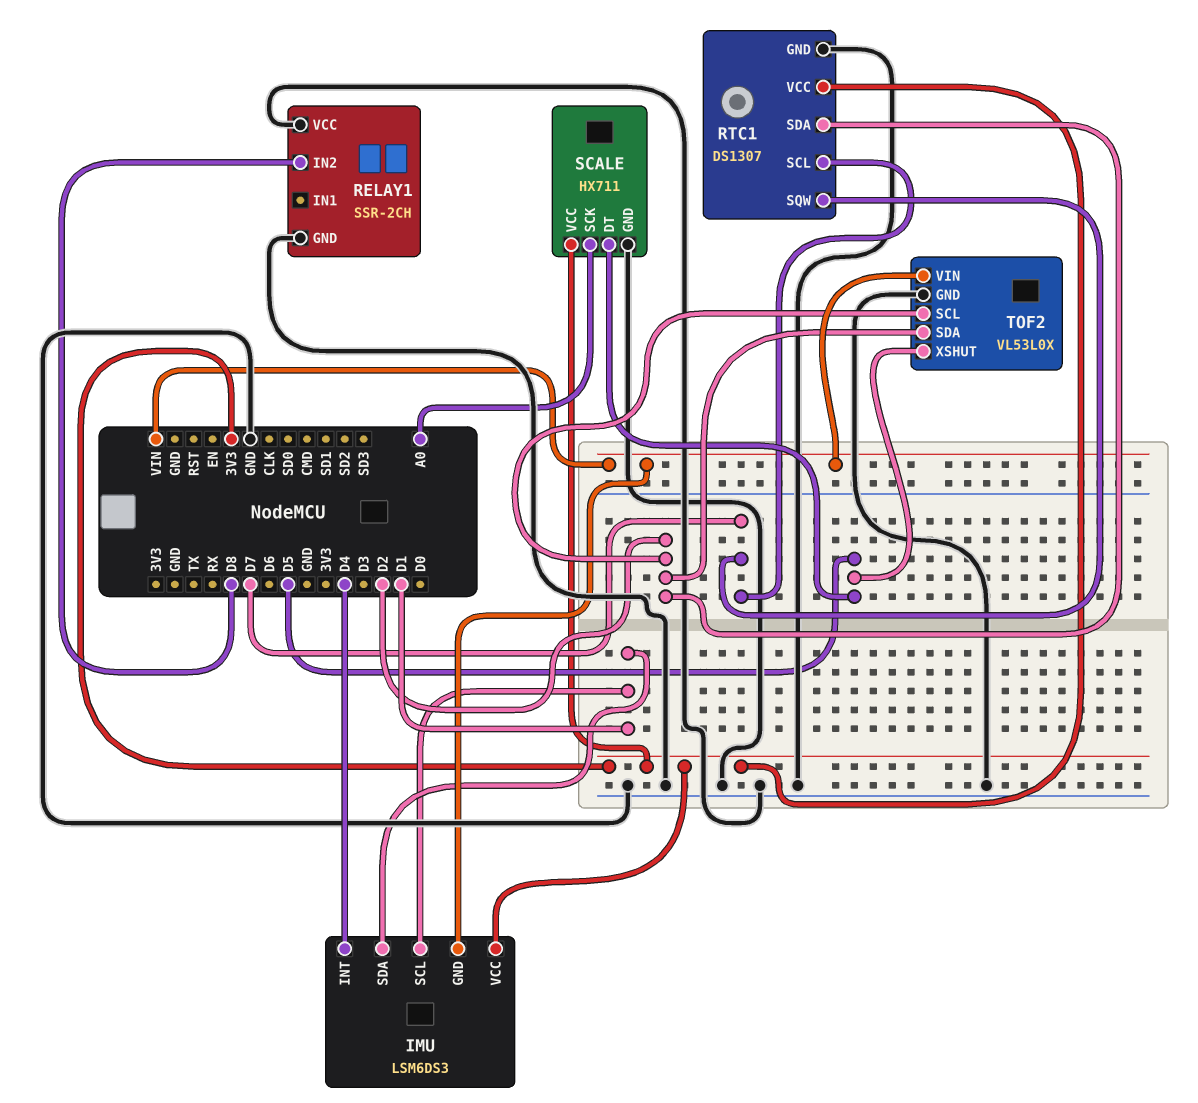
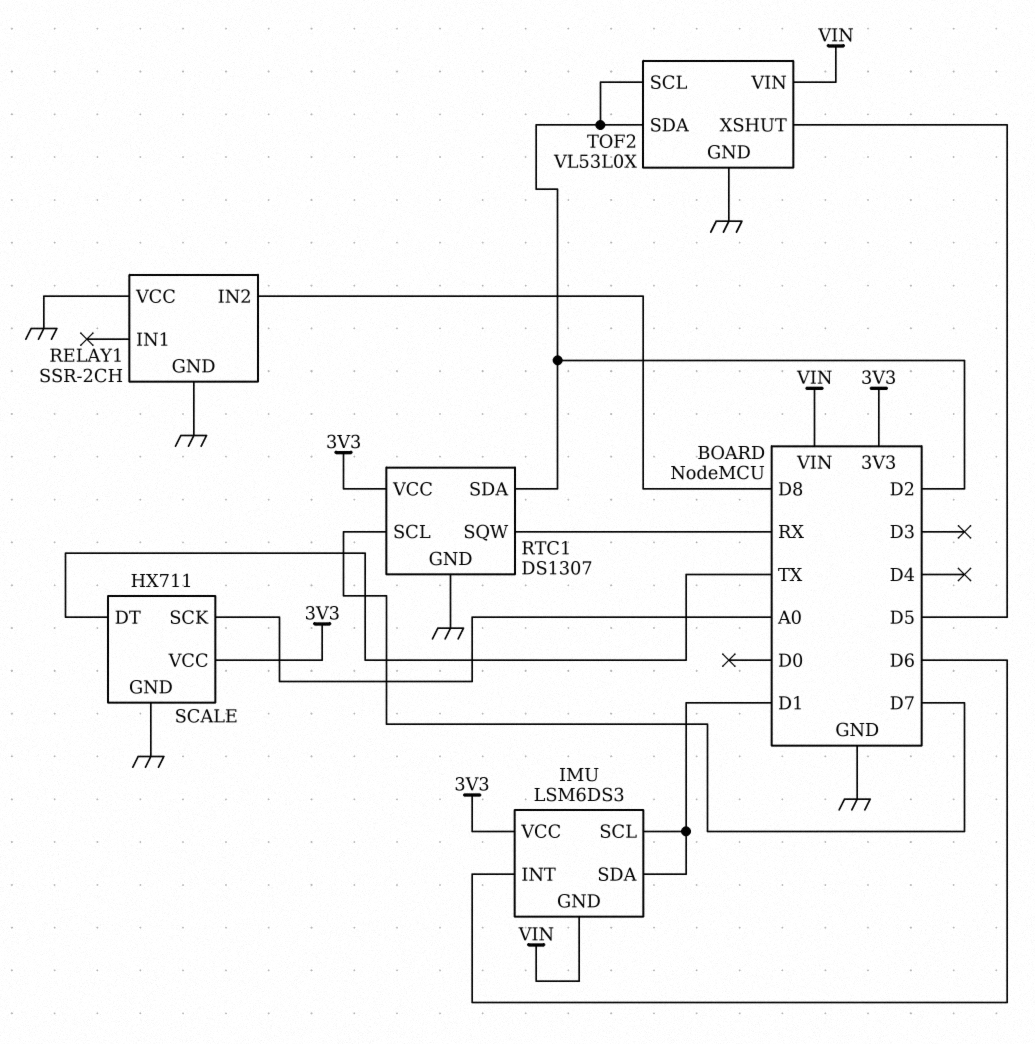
IMU pin INT: D4 -> D6
RTC1 pin SQW: D7 -> RX
SCALE pin DT: D5 -> TX

